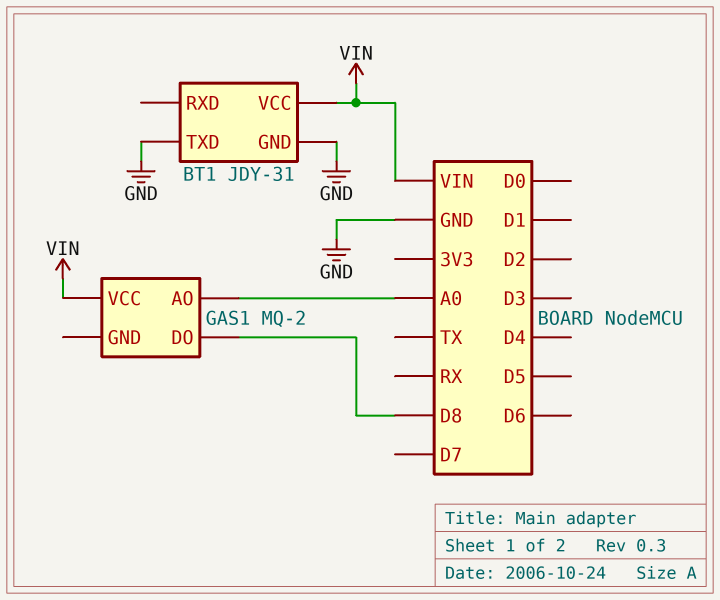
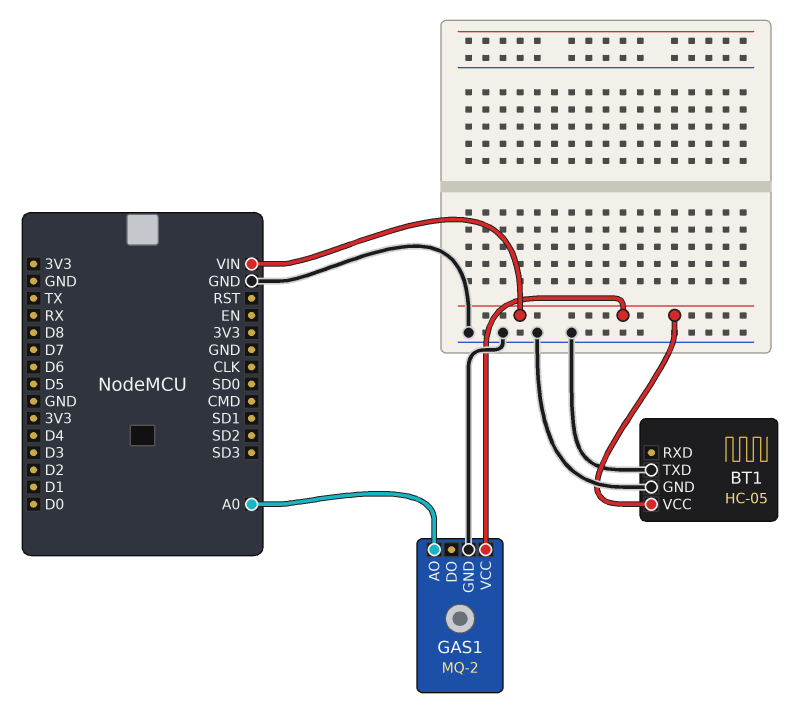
BT1: JDY-31 -> HC-05
GAS1 pin DO: D8 -> none
GAS1 pin GND: none -> GND

